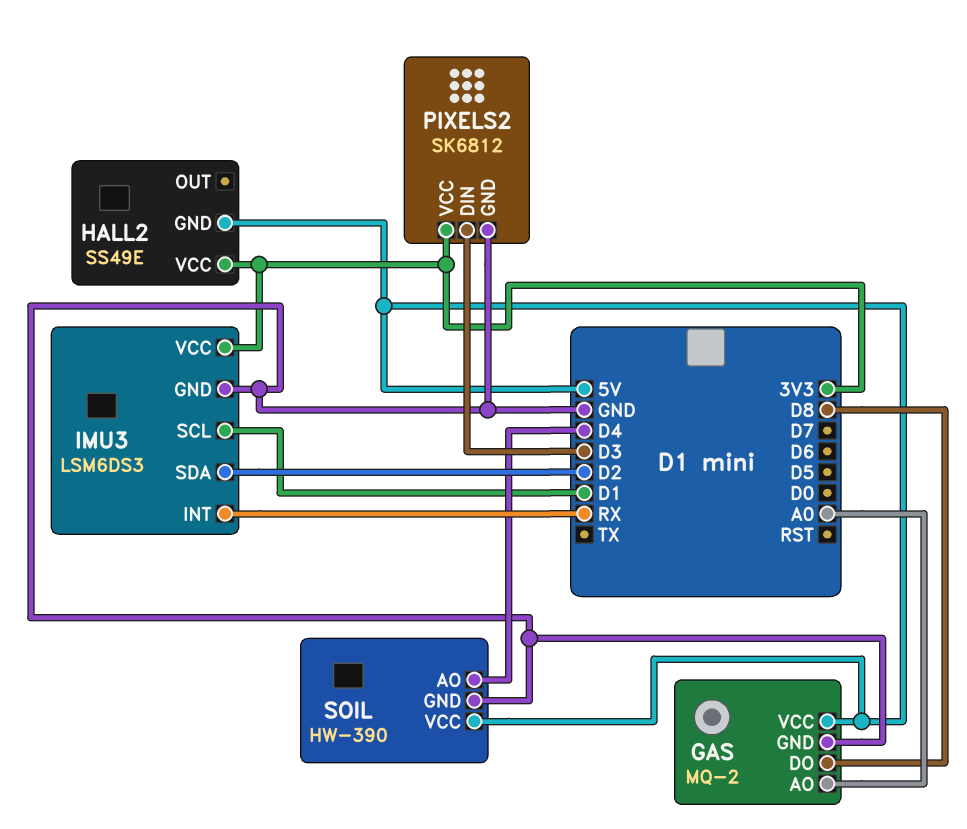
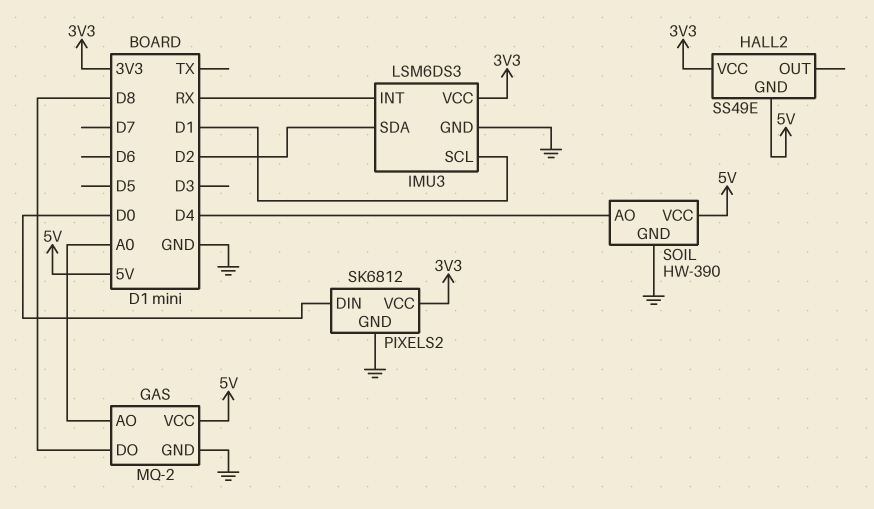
PIXELS2 pin DIN: D3 -> D0

